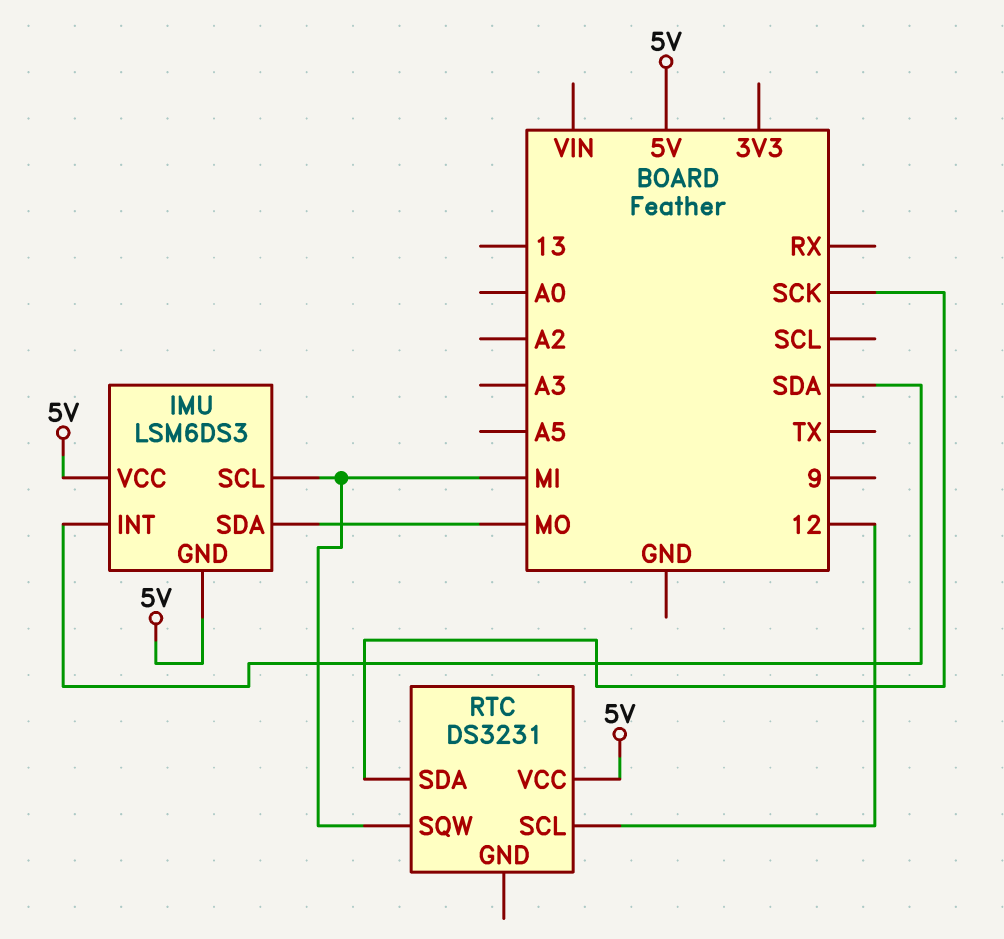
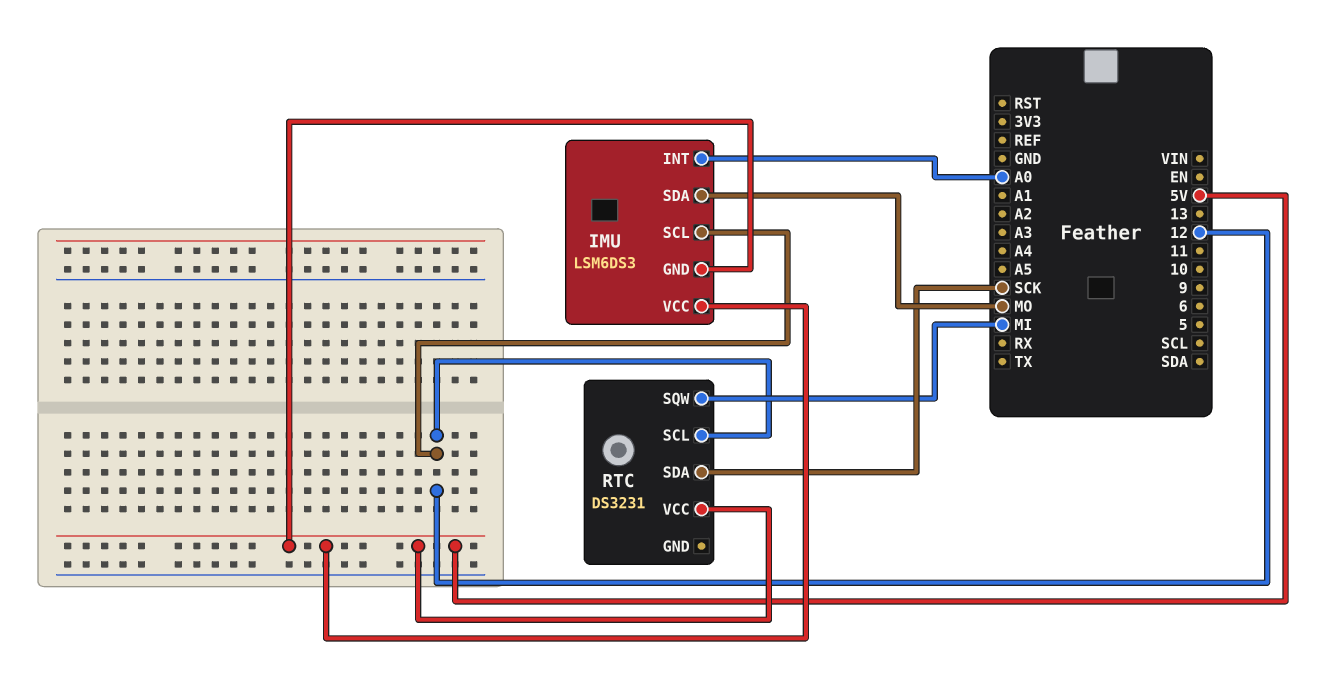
IMU pin INT: SDA -> A0
IMU pin SCL: MI -> 12

